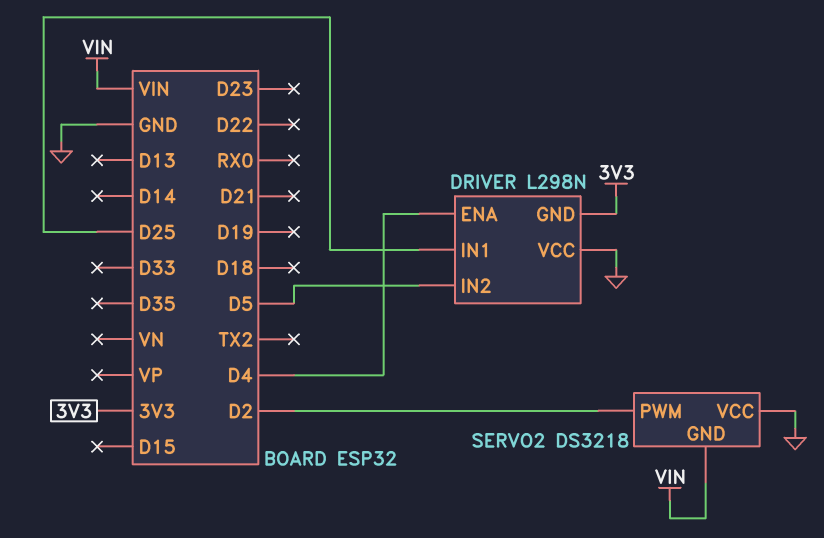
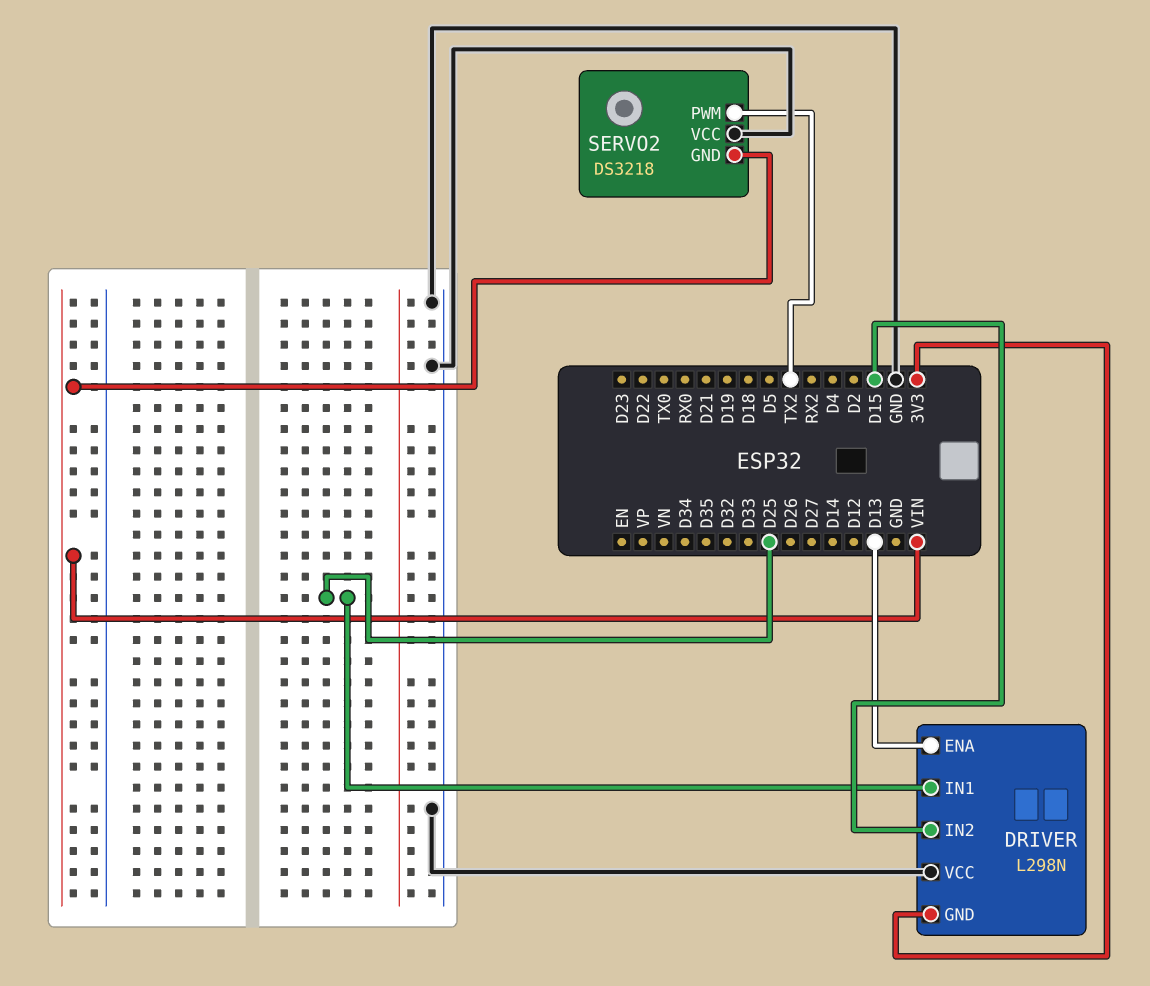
DRIVER pin ENA: D4 -> D13
DRIVER pin IN2: D5 -> D15
SERVO2 pin PWM: D2 -> TX2

